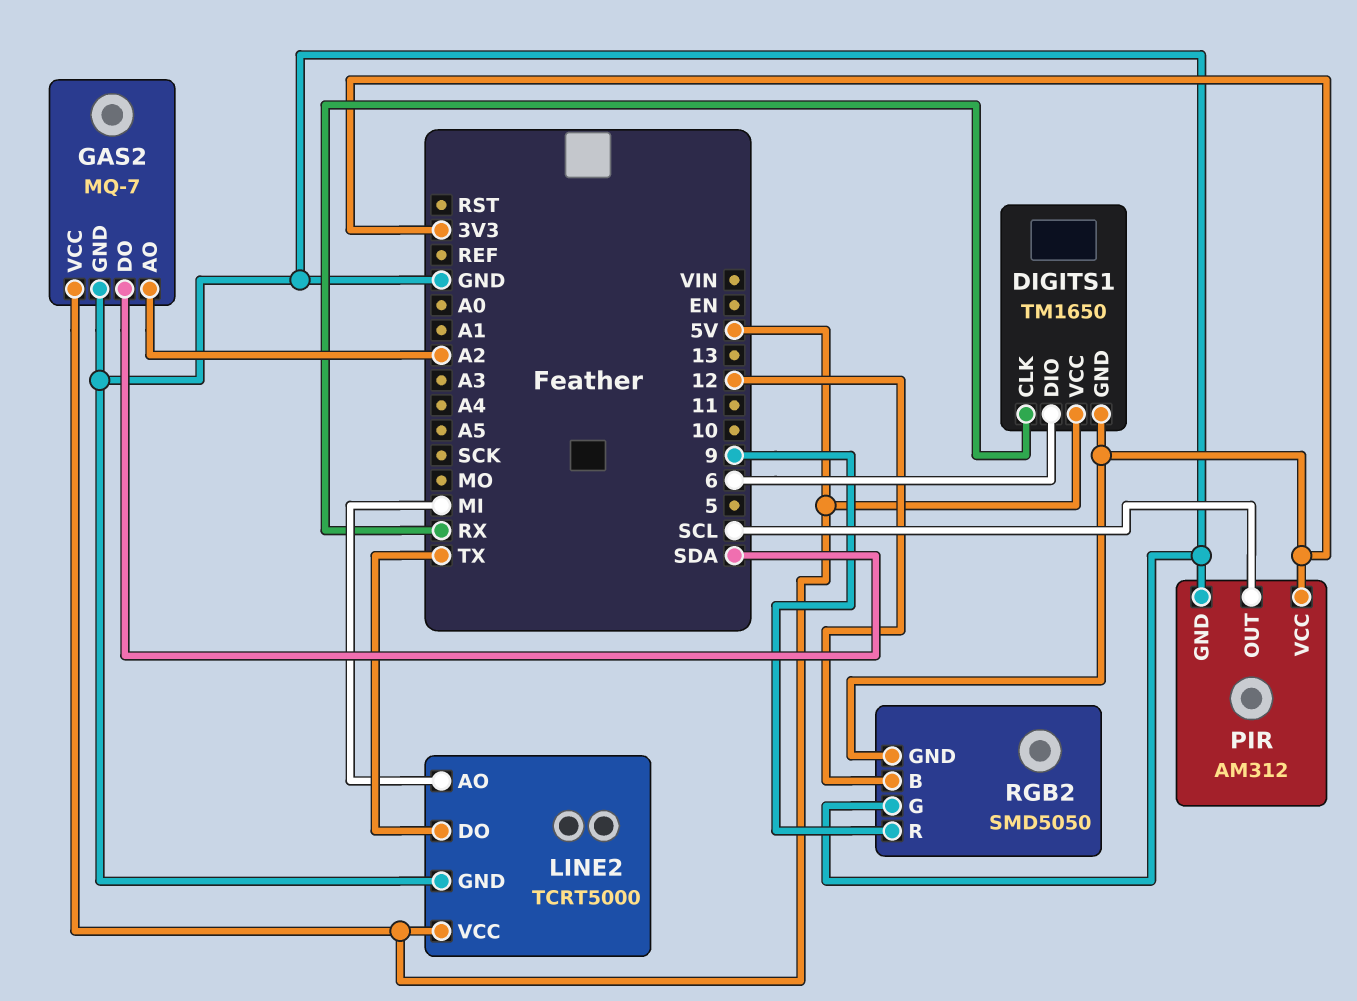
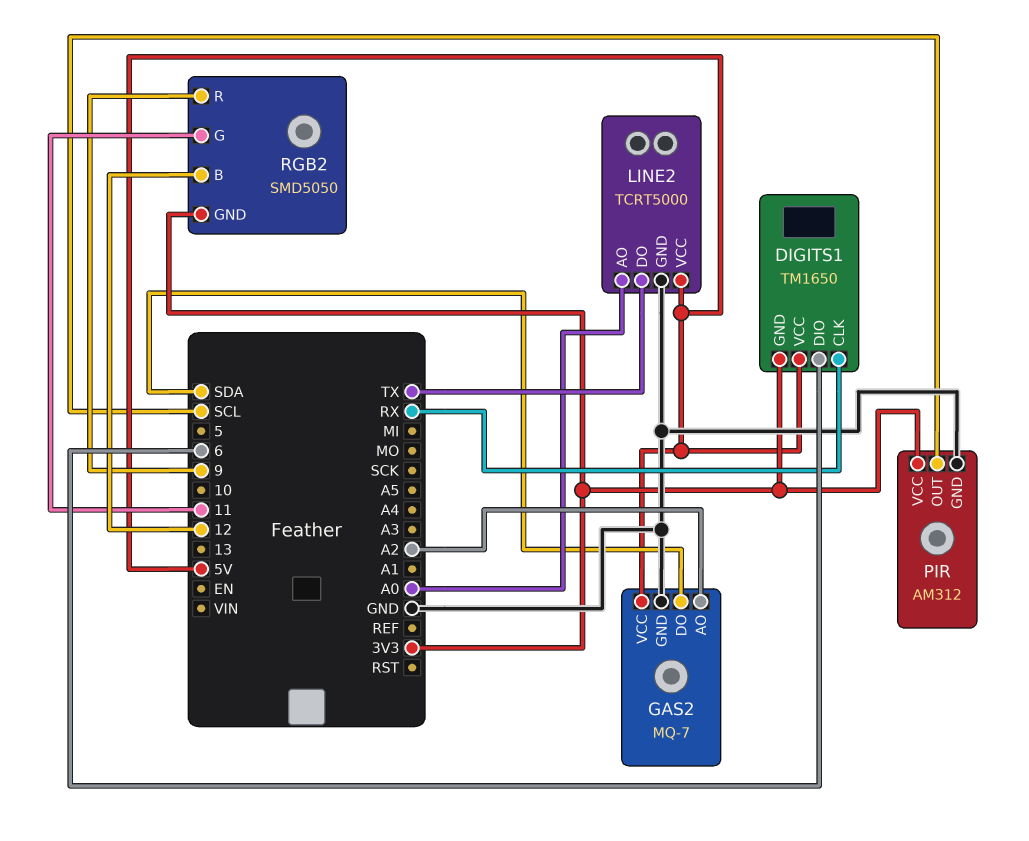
LINE2 pin AO: MI -> A0
RGB2 pin G: GND -> 11

